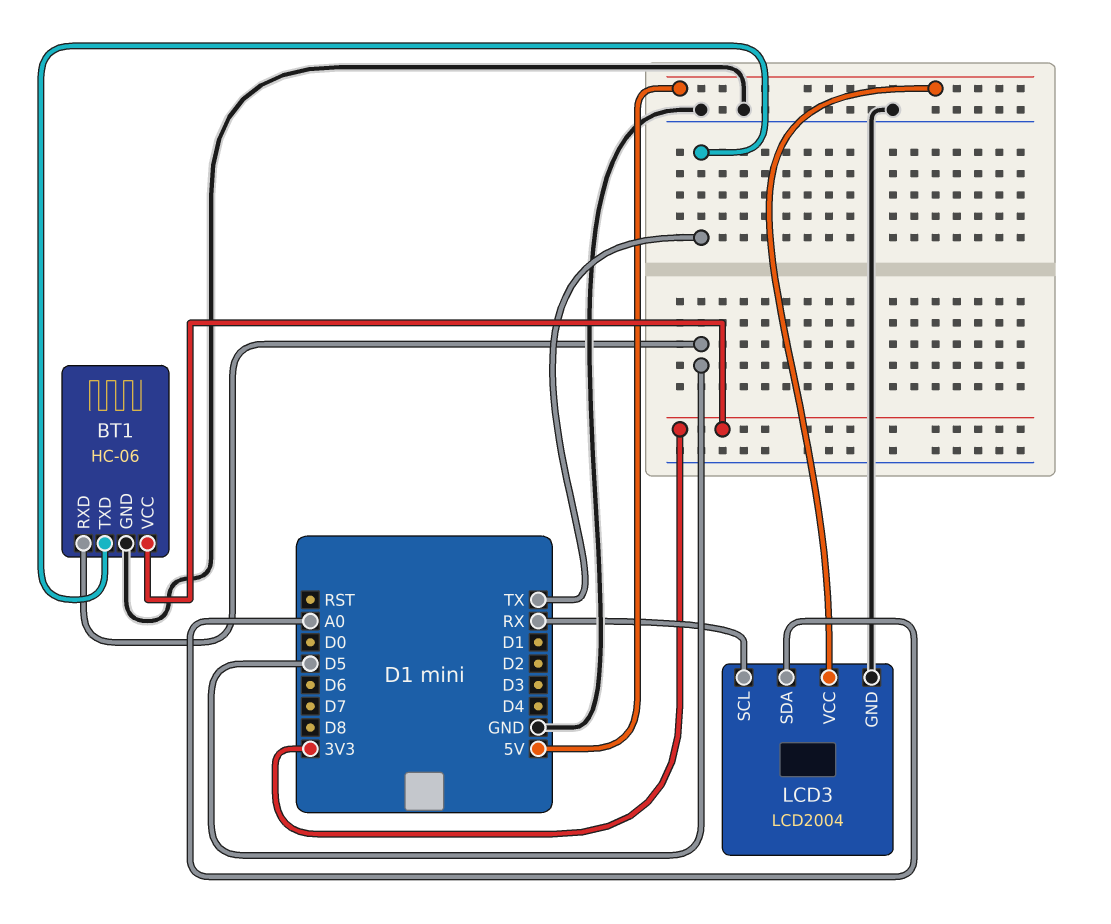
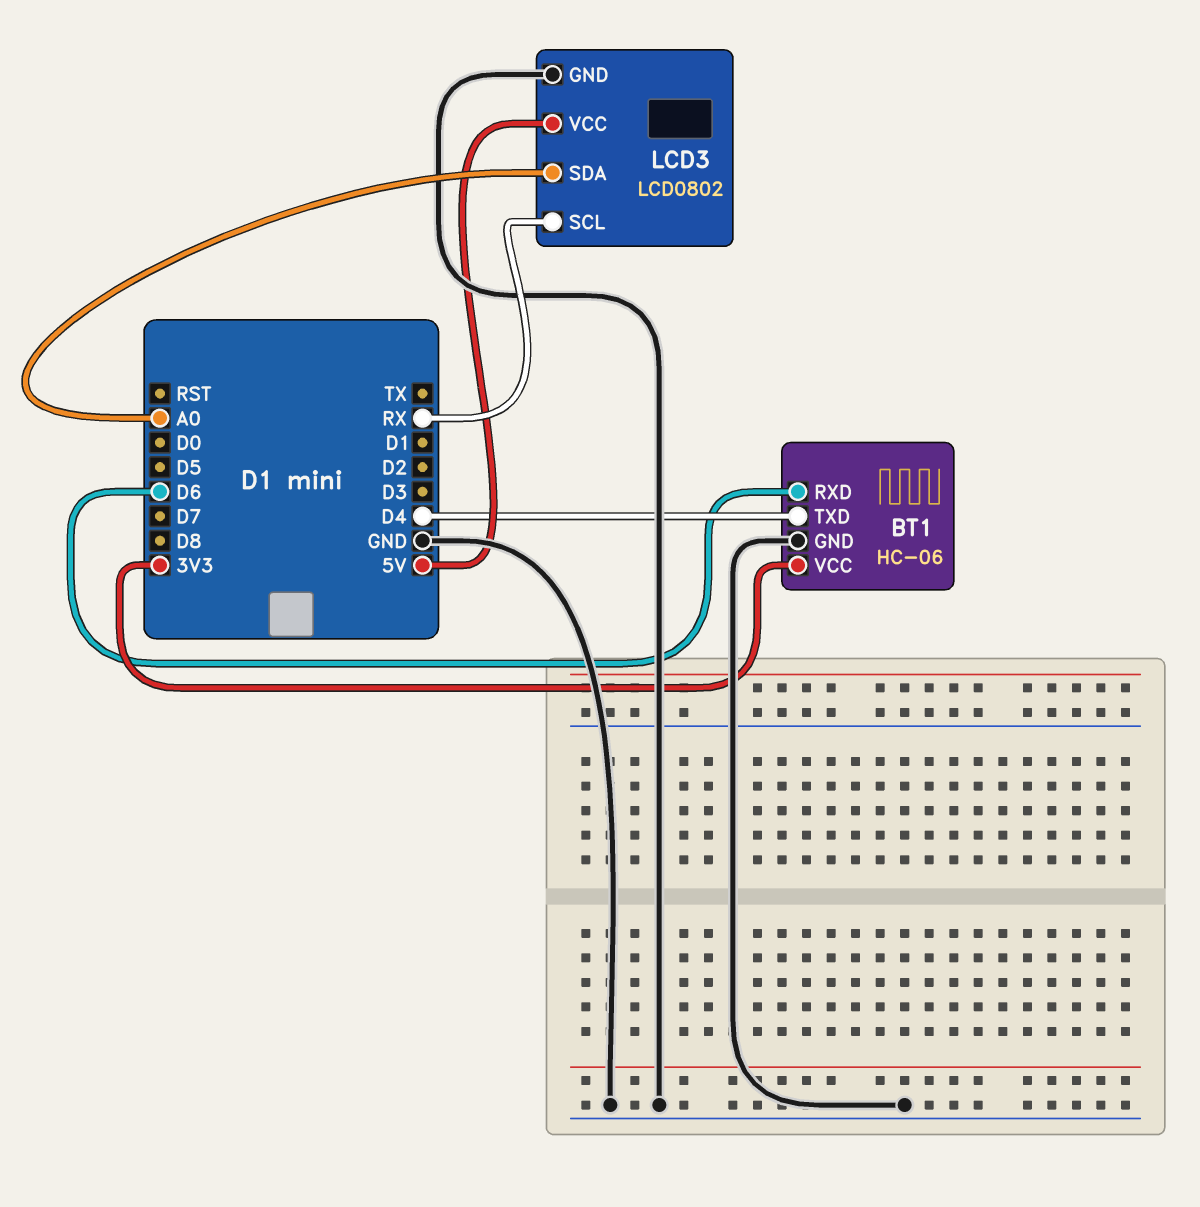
BT1 pin RXD: D5 -> D6
BT1 pin TXD: TX -> D4
LCD3: LCD2004 -> LCD0802

